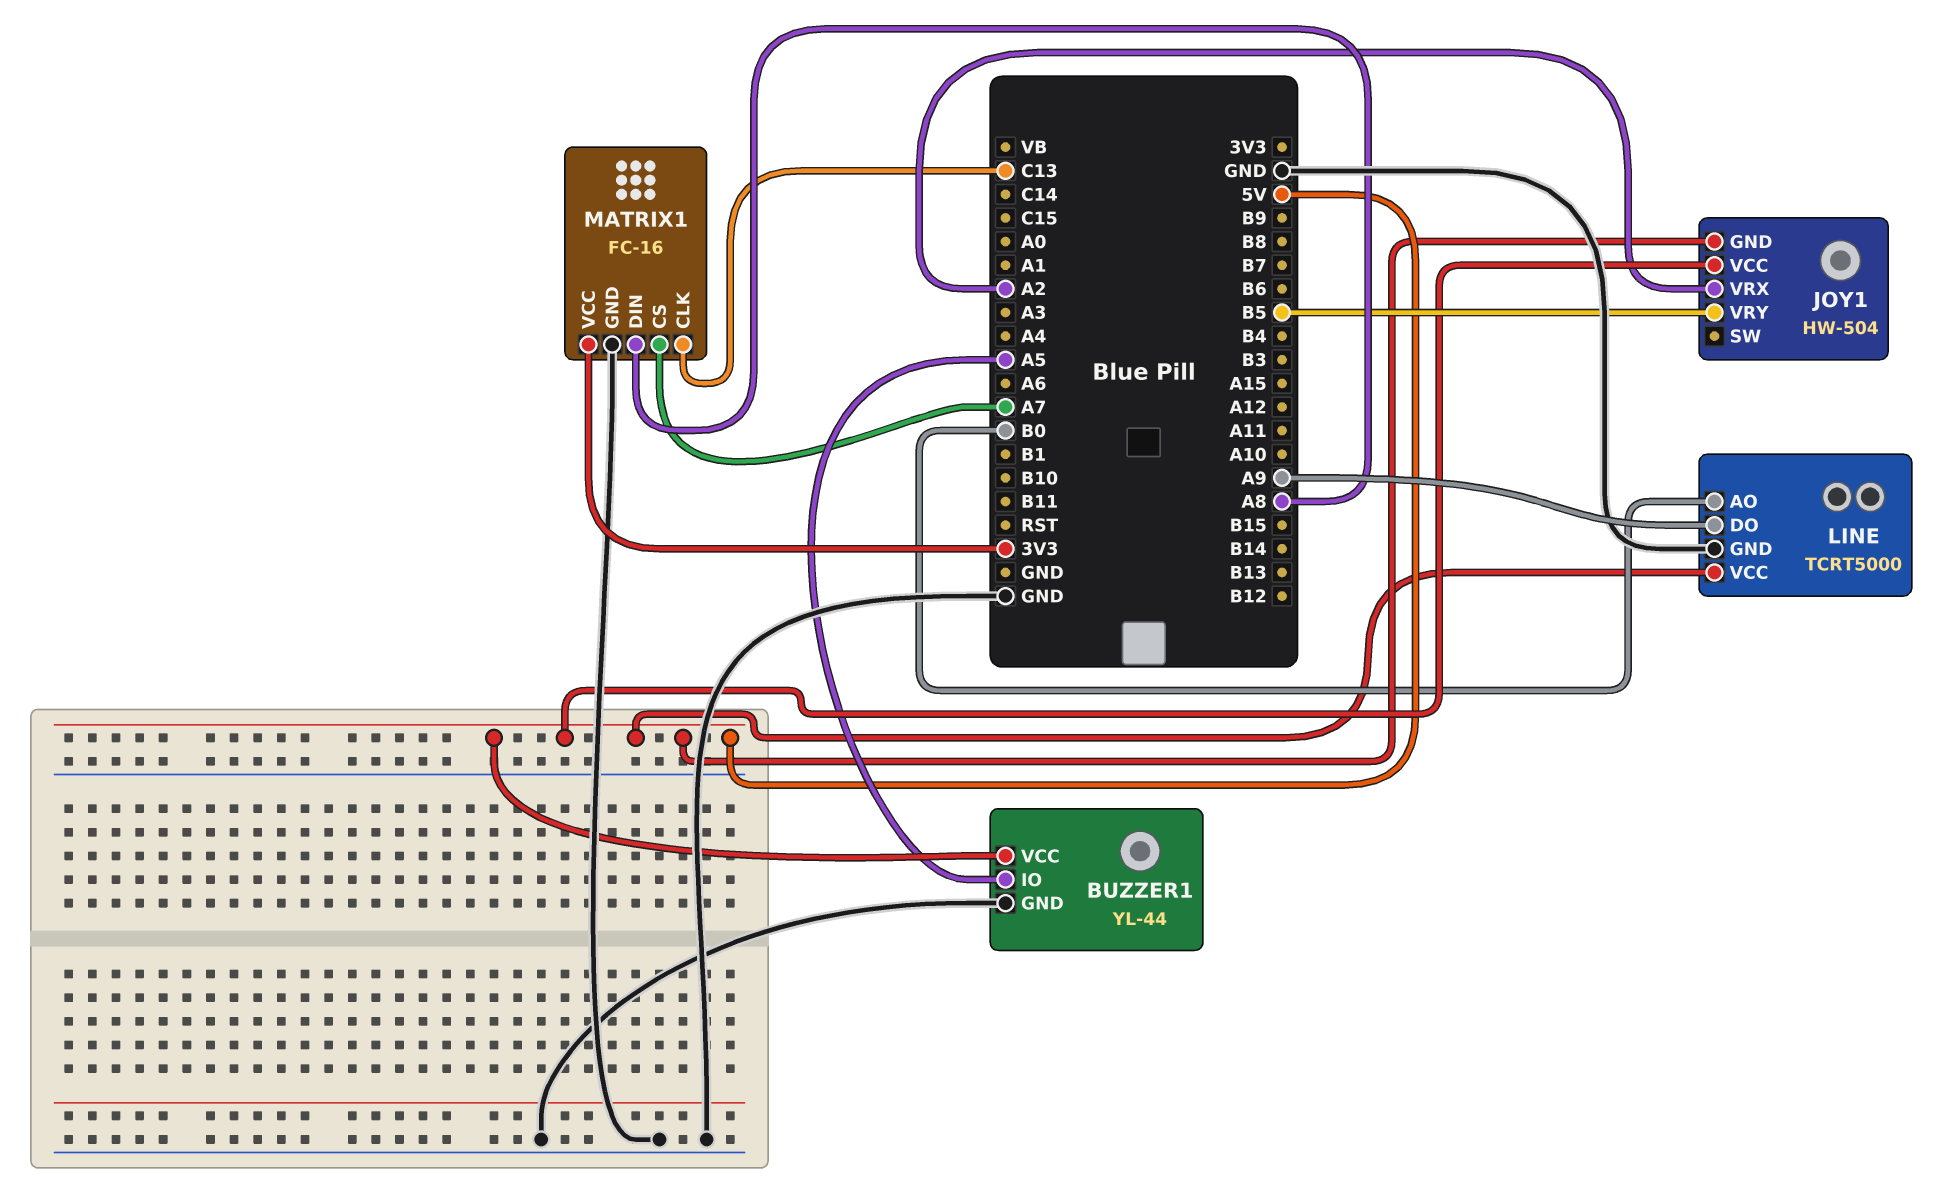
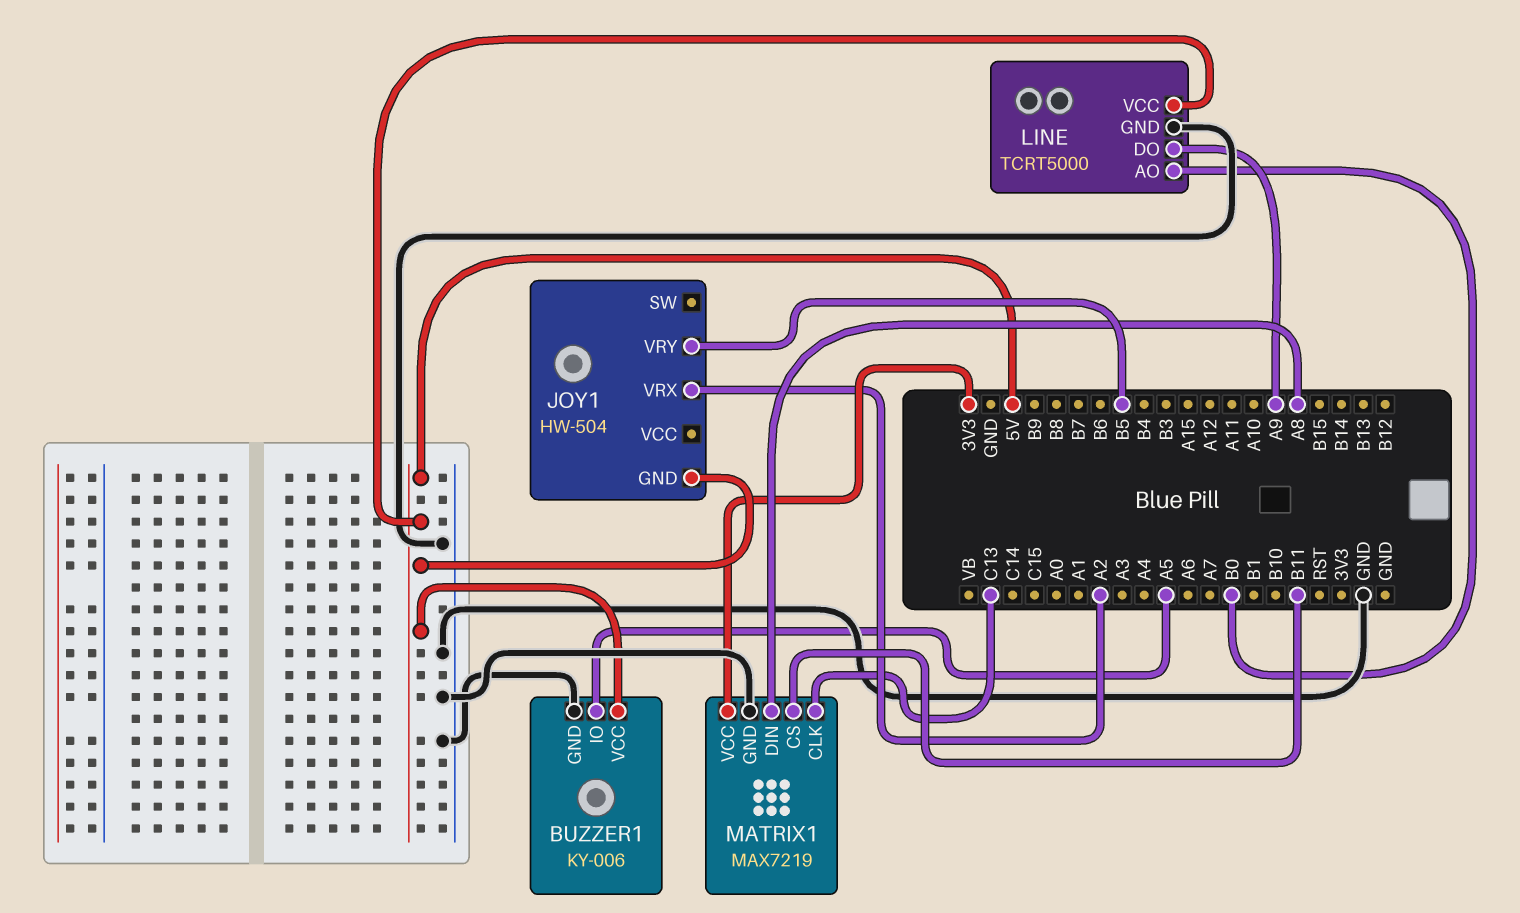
BUZZER1: YL-44 -> KY-006
JOY1 pin VCC: 5V -> none
MATRIX1: FC-16 -> MAX7219
MATRIX1 pin CS: A7 -> B11

